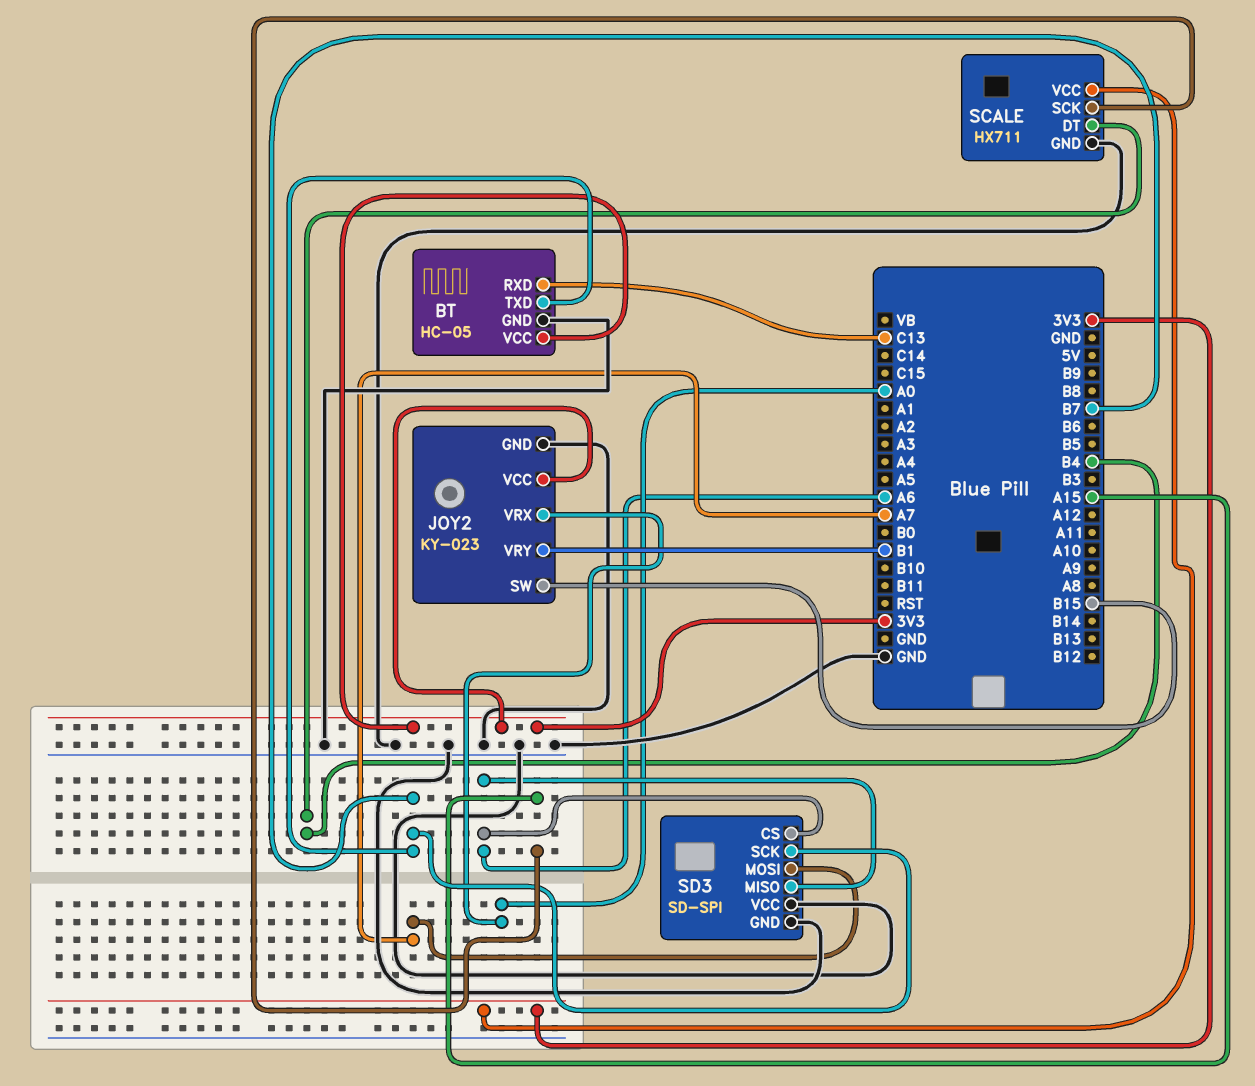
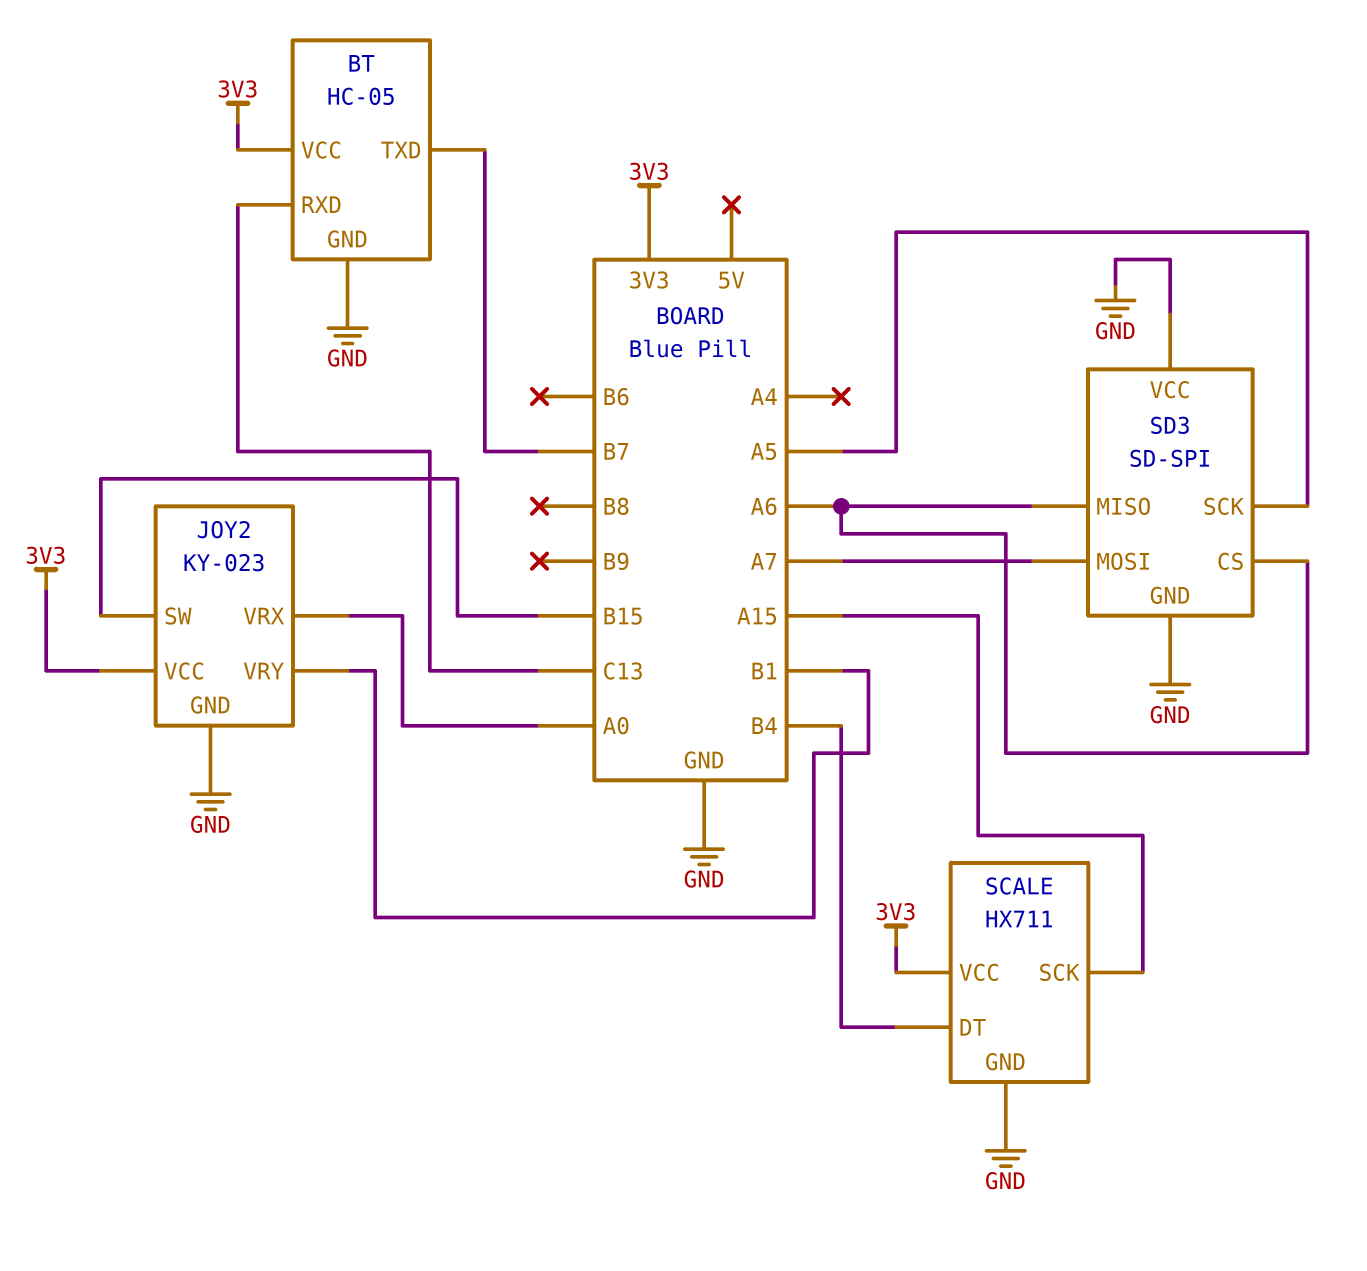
SD3 pin SCK: B7 -> A5

